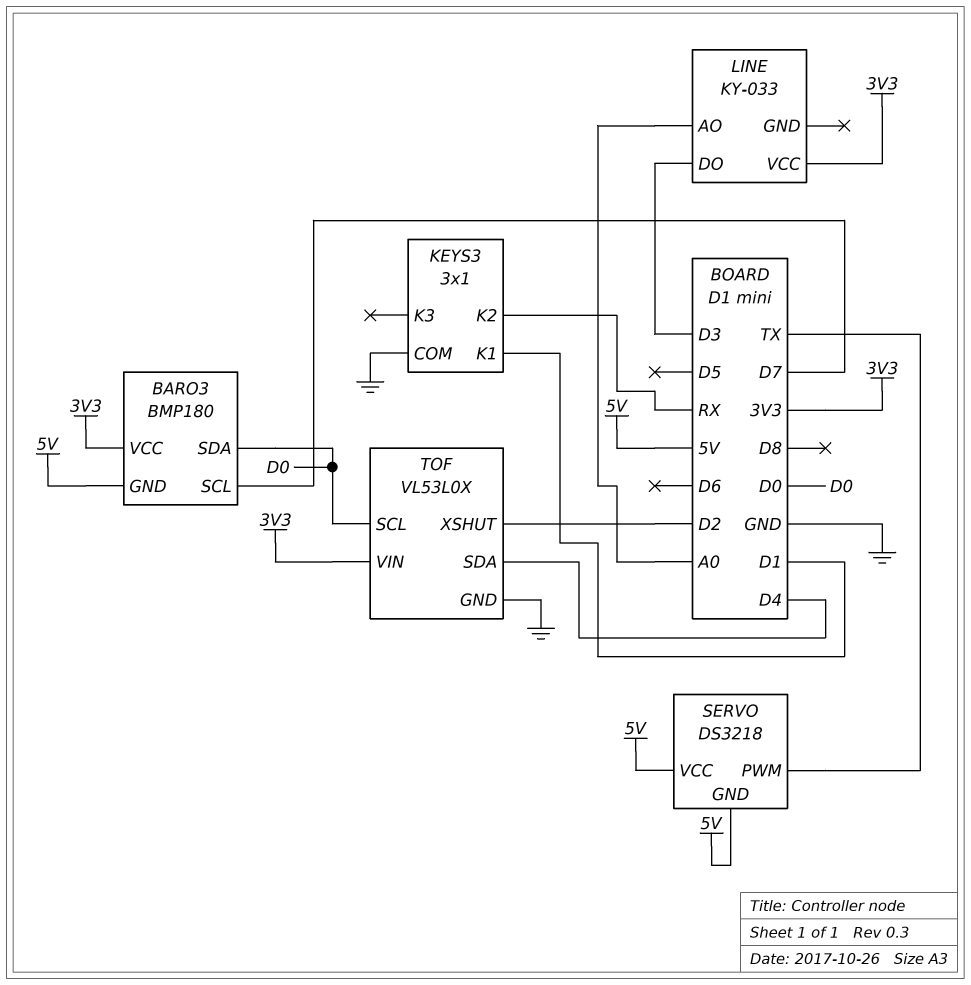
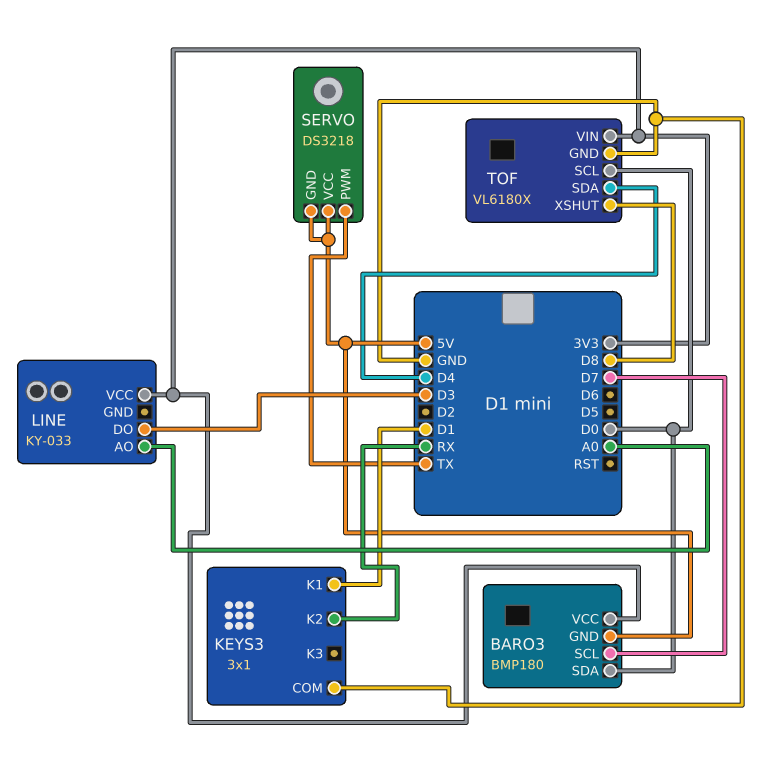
TOF: VL53L0X -> VL6180X
TOF pin XSHUT: D2 -> D8

